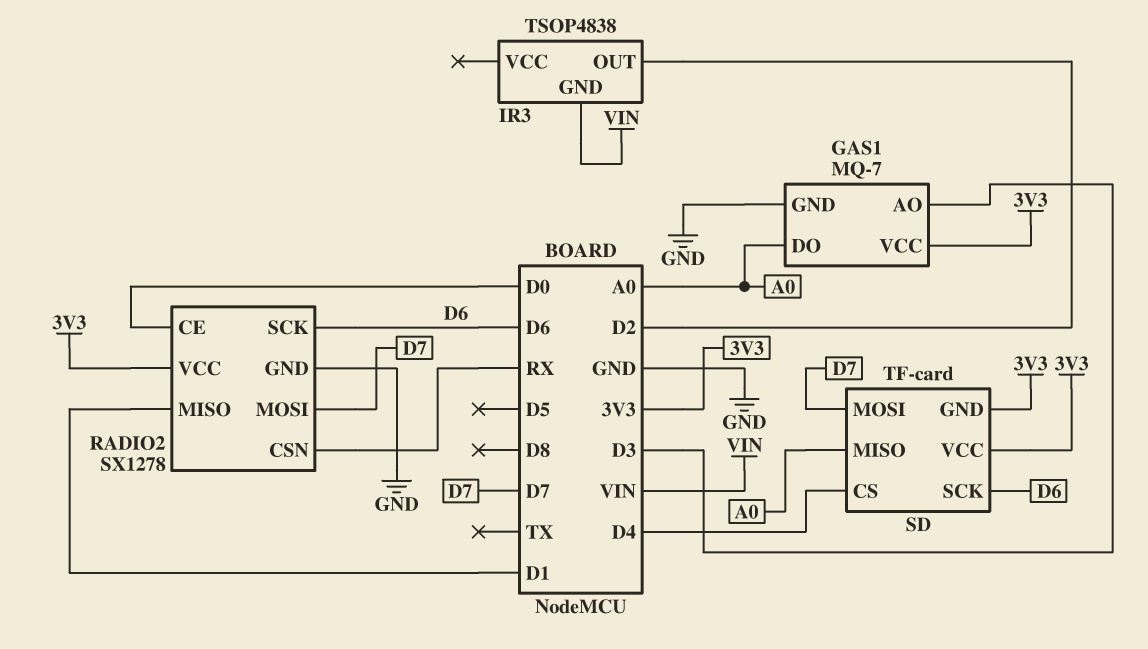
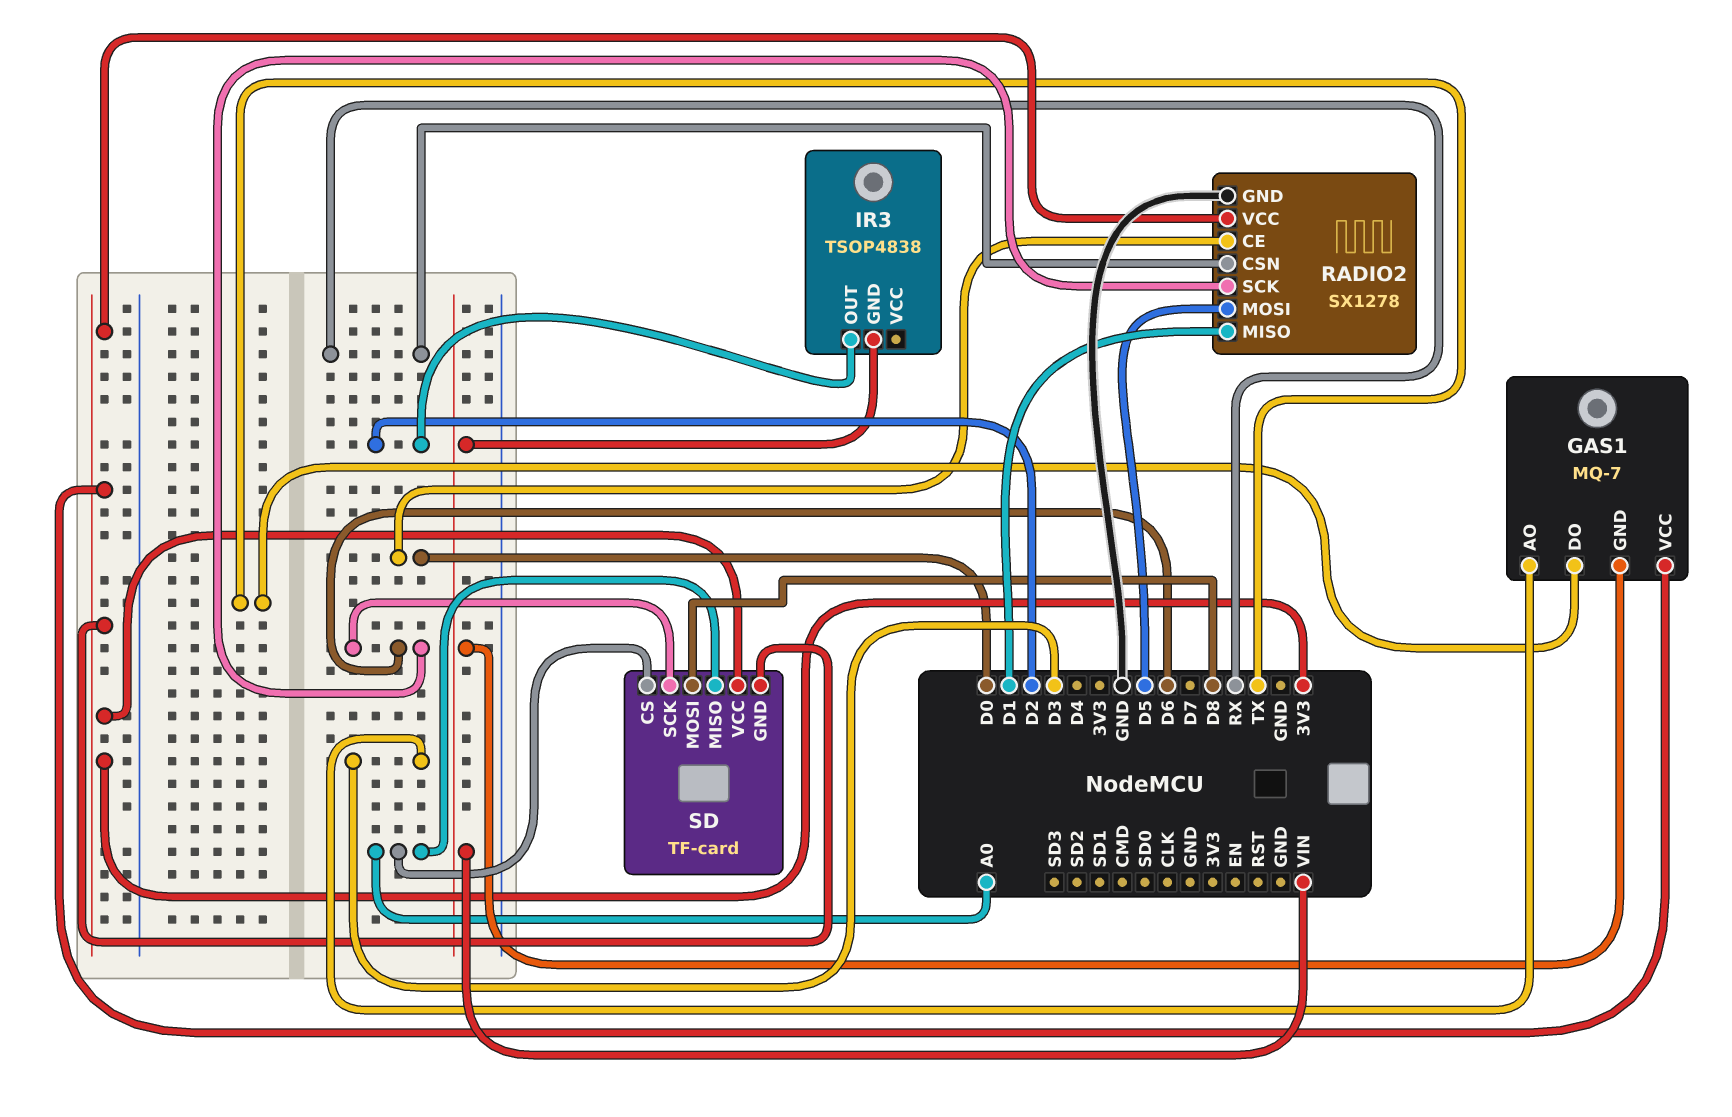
GAS1 pin DO: A0 -> TX
GAS1 pin GND: GND -> VIN
RADIO2 pin MOSI: D7 -> D5
SD pin CS: D4 -> A0
SD pin MOSI: D7 -> D8

